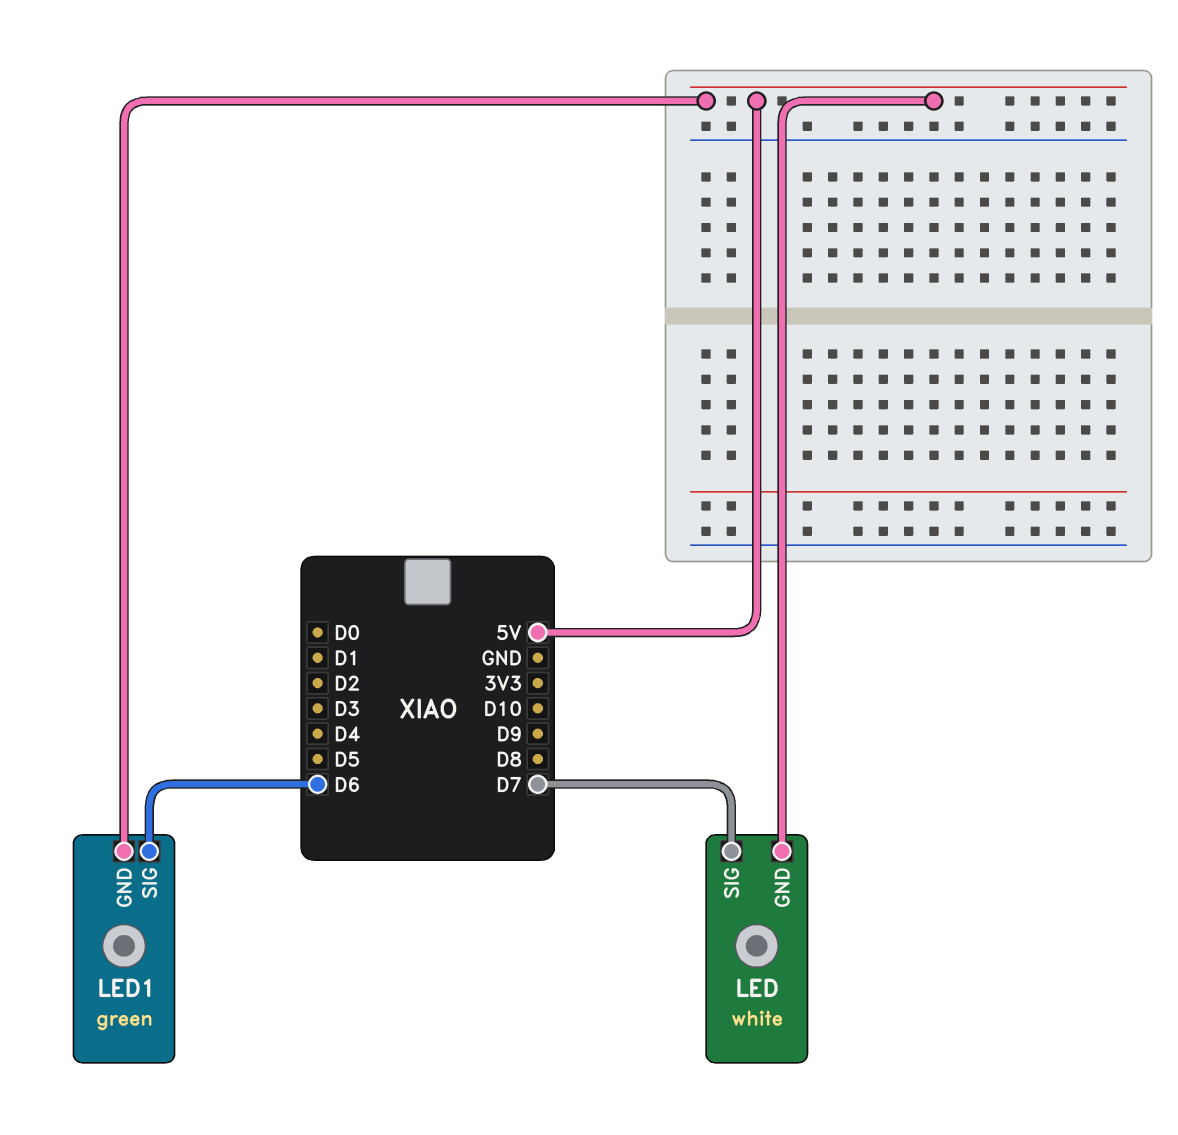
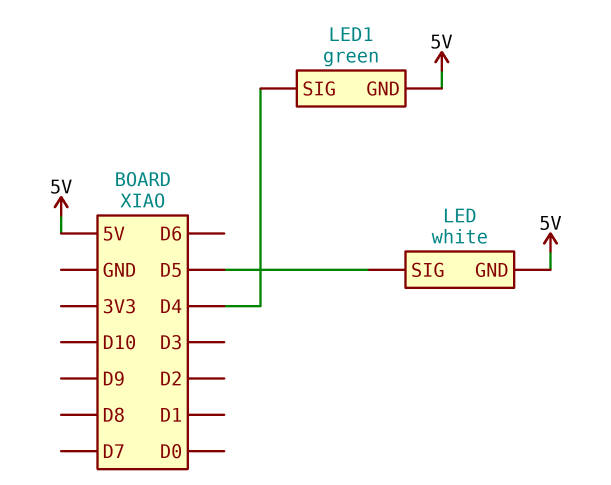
LED pin SIG: D7 -> D5
LED1 pin SIG: D6 -> D4

